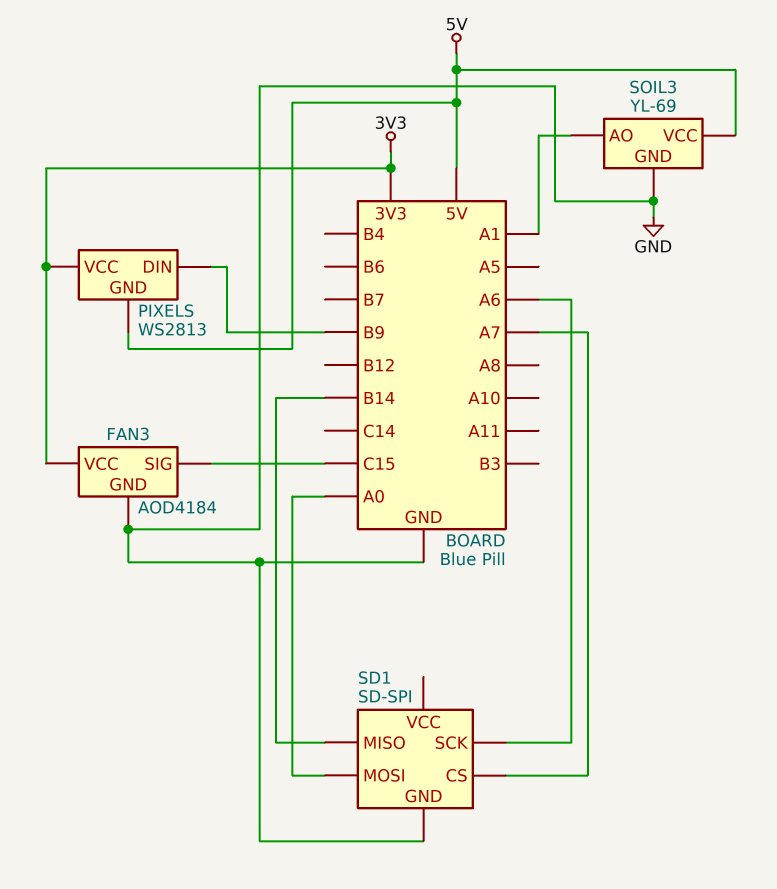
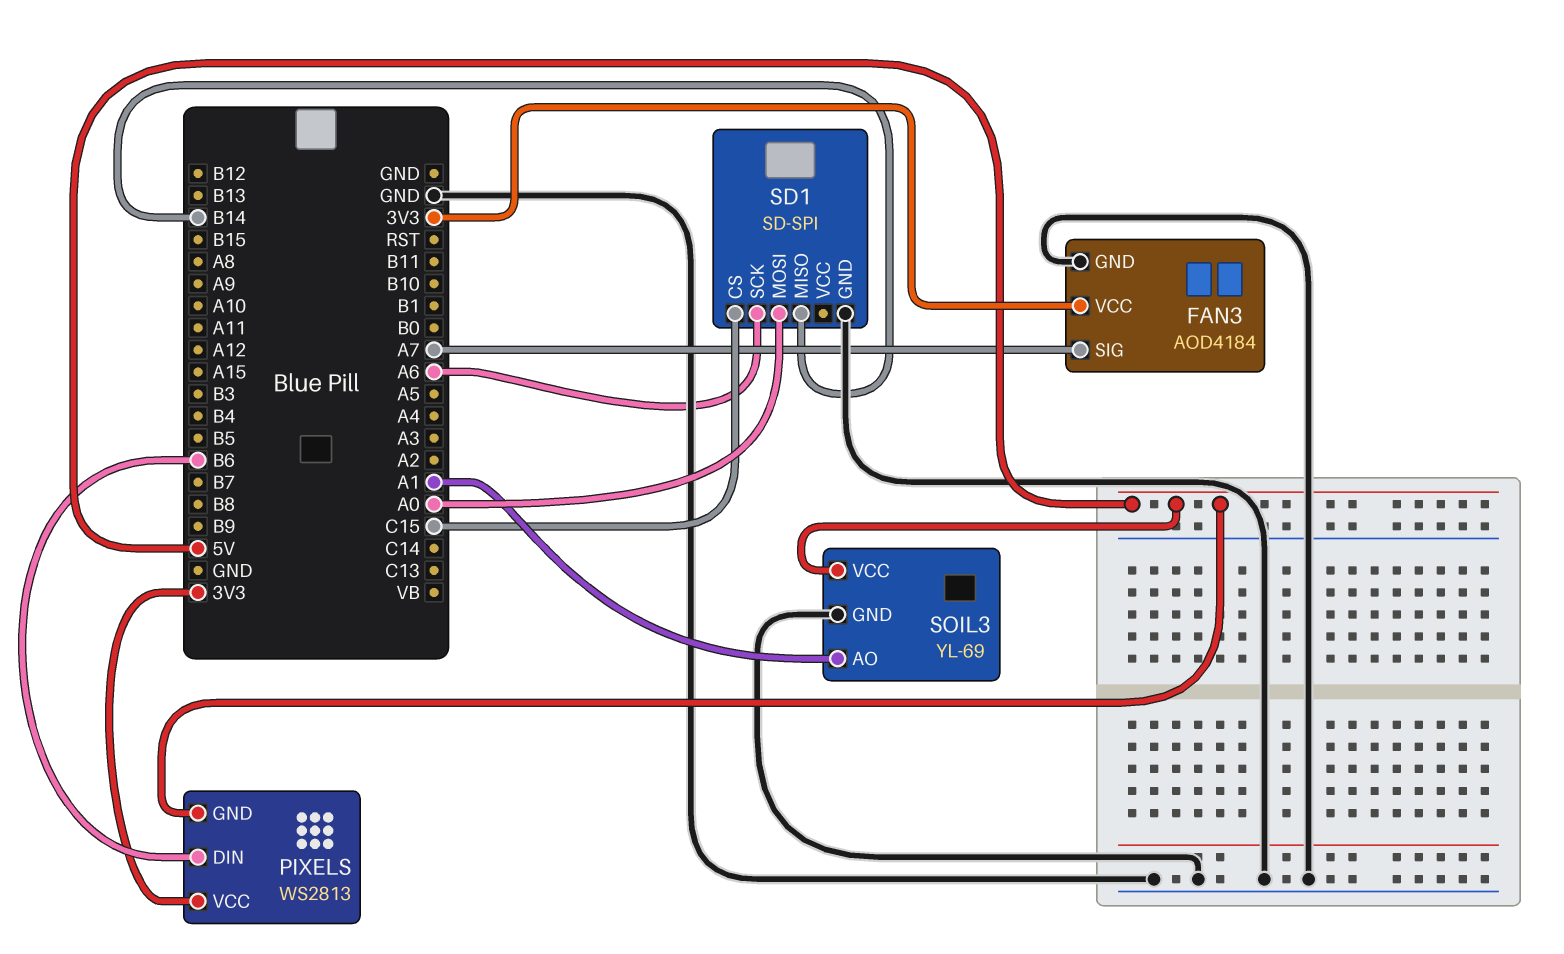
FAN3 pin SIG: C15 -> A7
PIXELS pin DIN: B9 -> B6
SD1 pin CS: A7 -> C15

